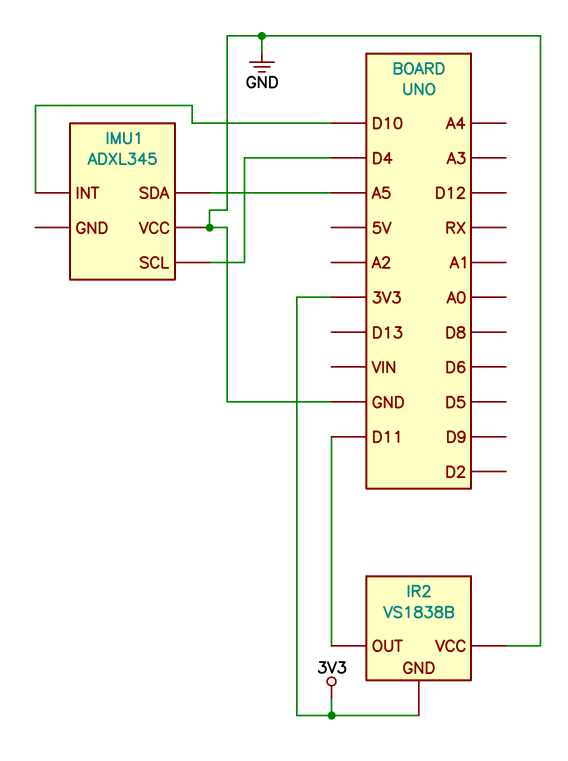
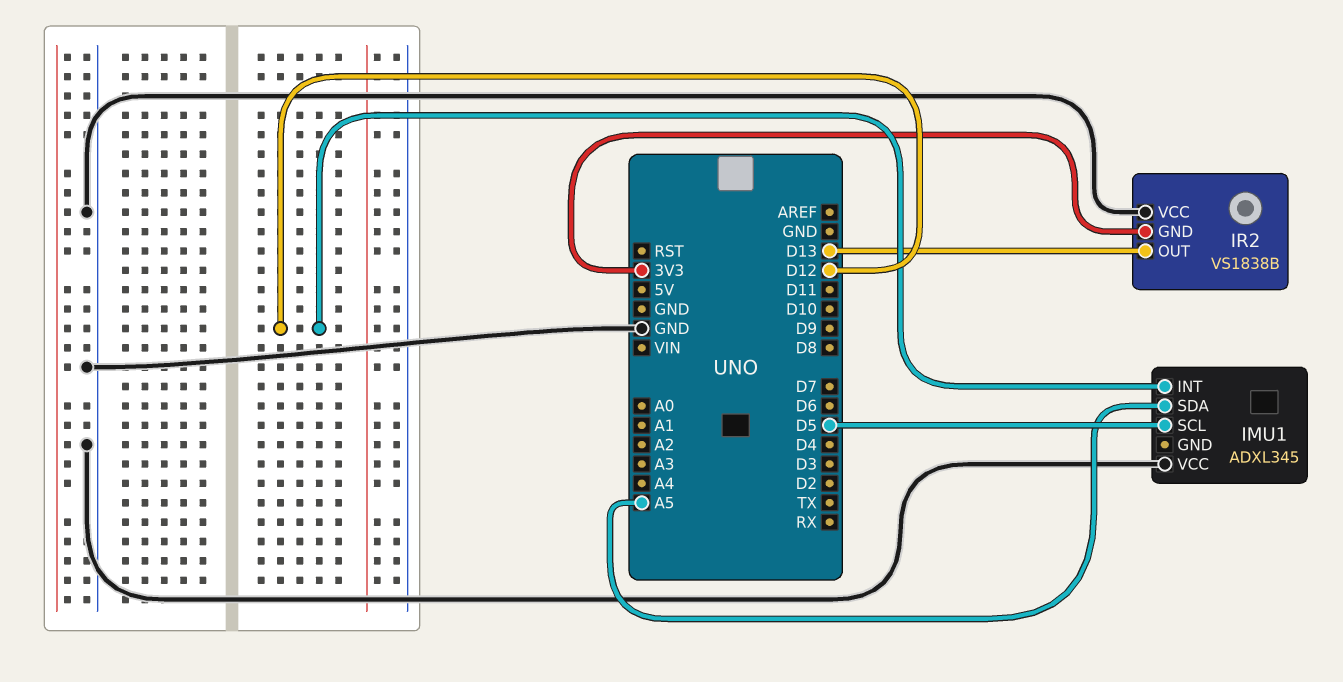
IMU1 pin INT: D10 -> D12
IMU1 pin SCL: D4 -> D5
IR2 pin OUT: D11 -> D13

